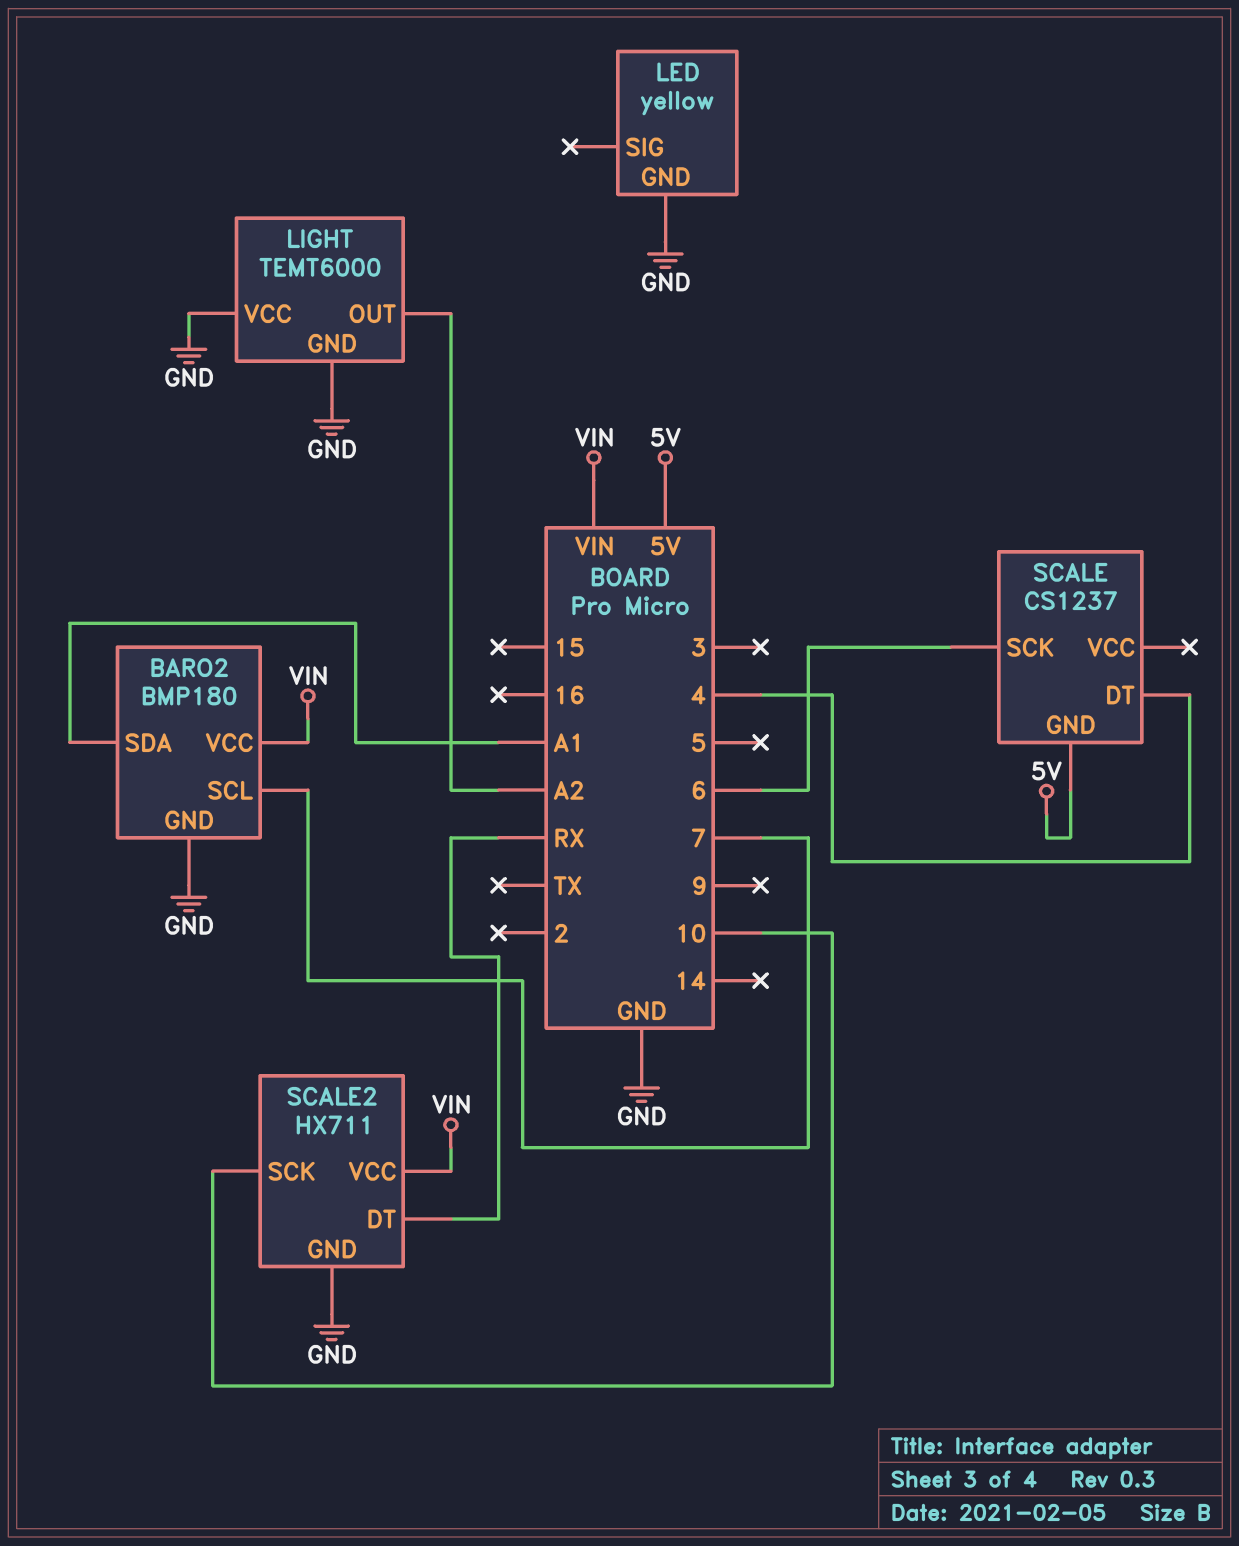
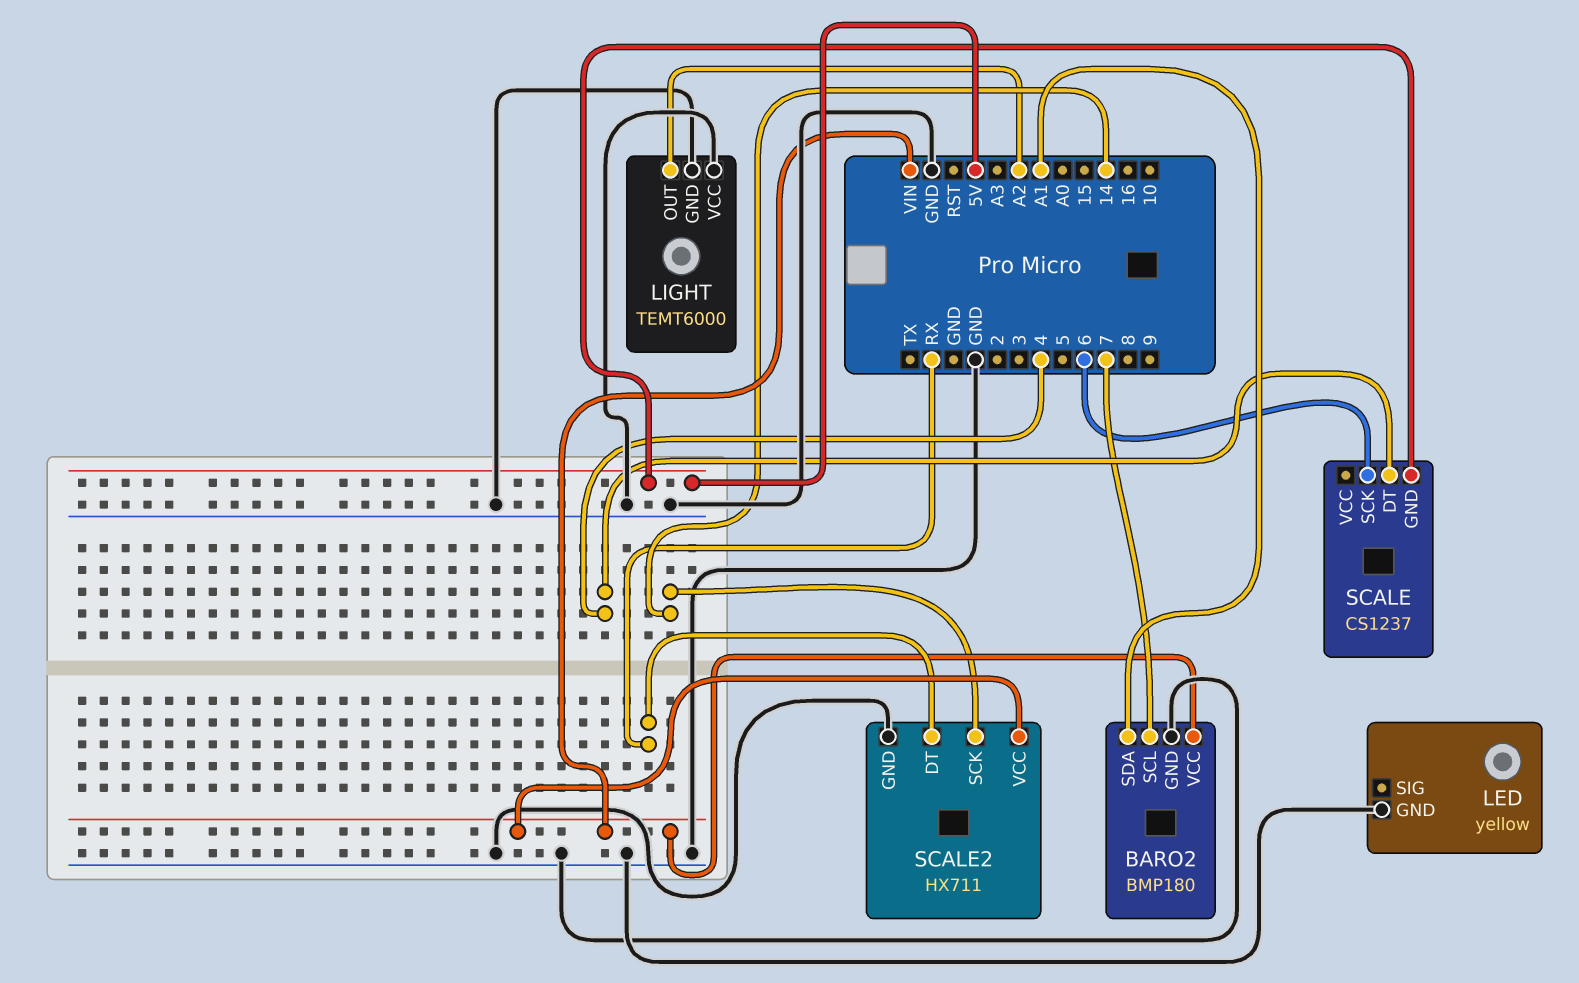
SCALE2 pin SCK: 10 -> 14

